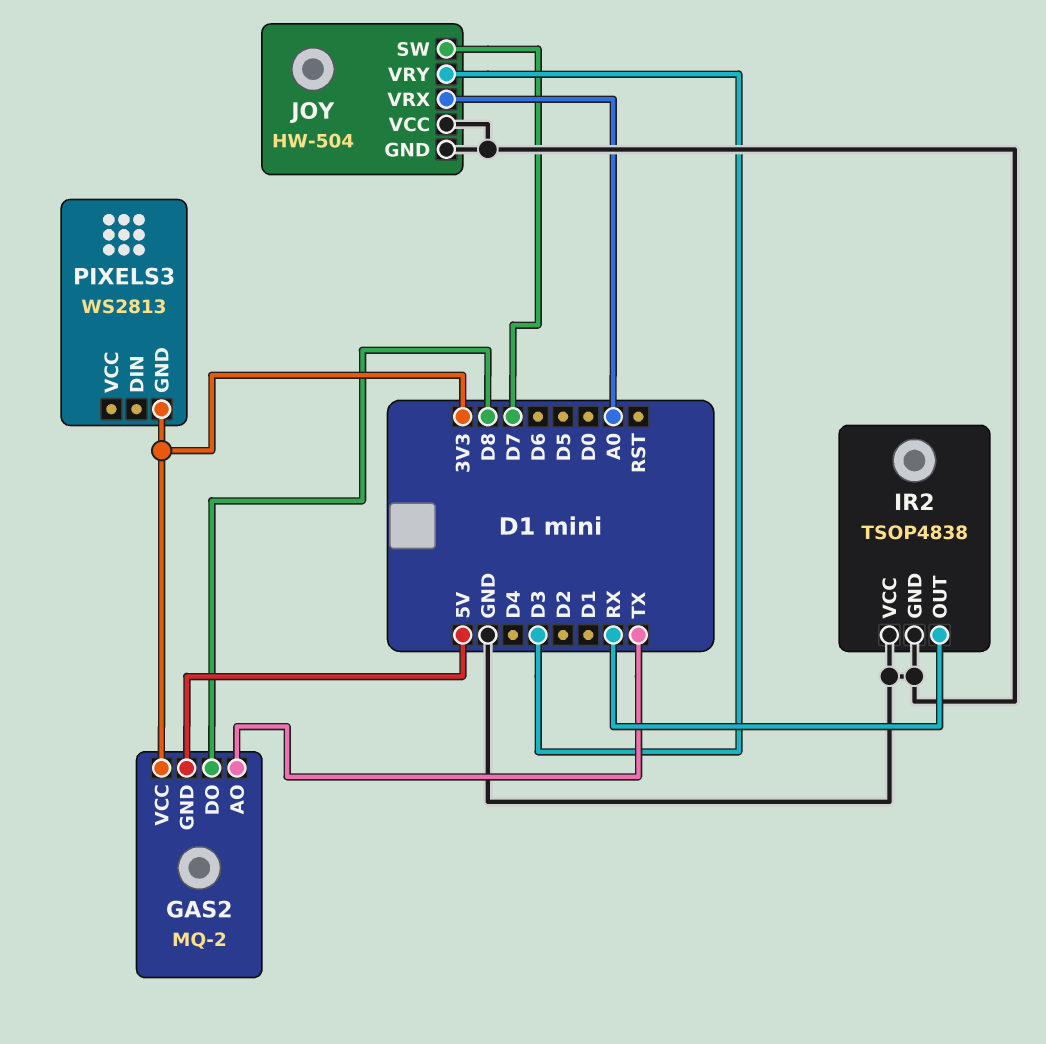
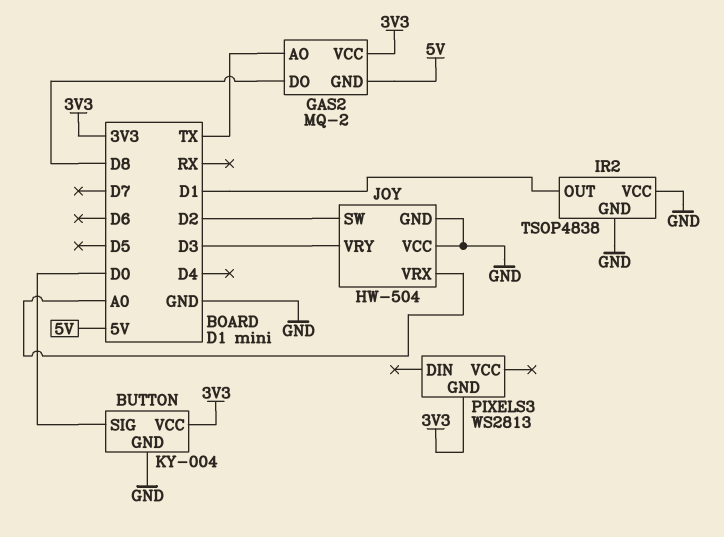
BUTTON: none -> KY-004
BUTTON pin GND: none -> GND
BUTTON pin SIG: none -> D0
BUTTON pin VCC: none -> 3V3
IR2 pin OUT: RX -> D1
JOY pin SW: D7 -> D2

